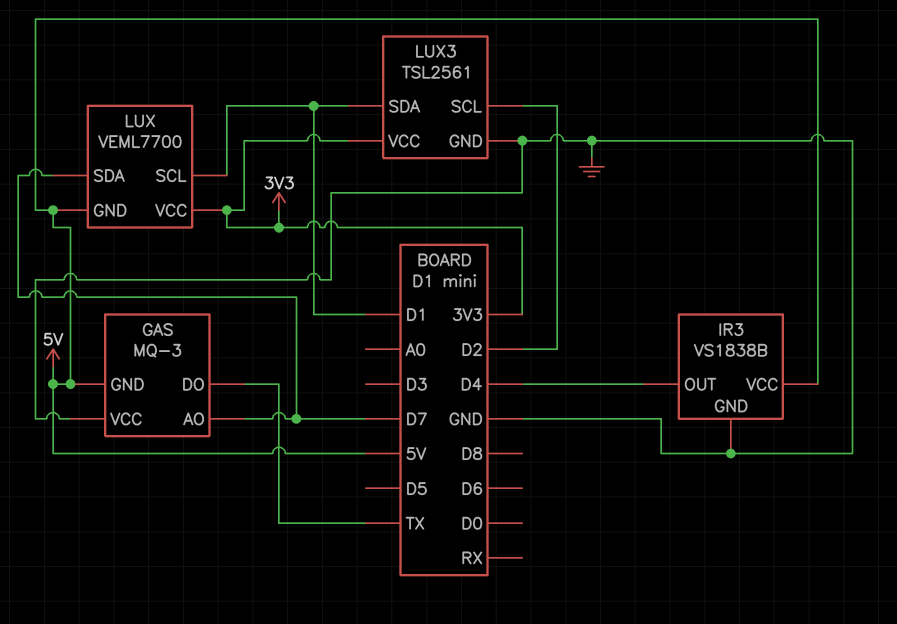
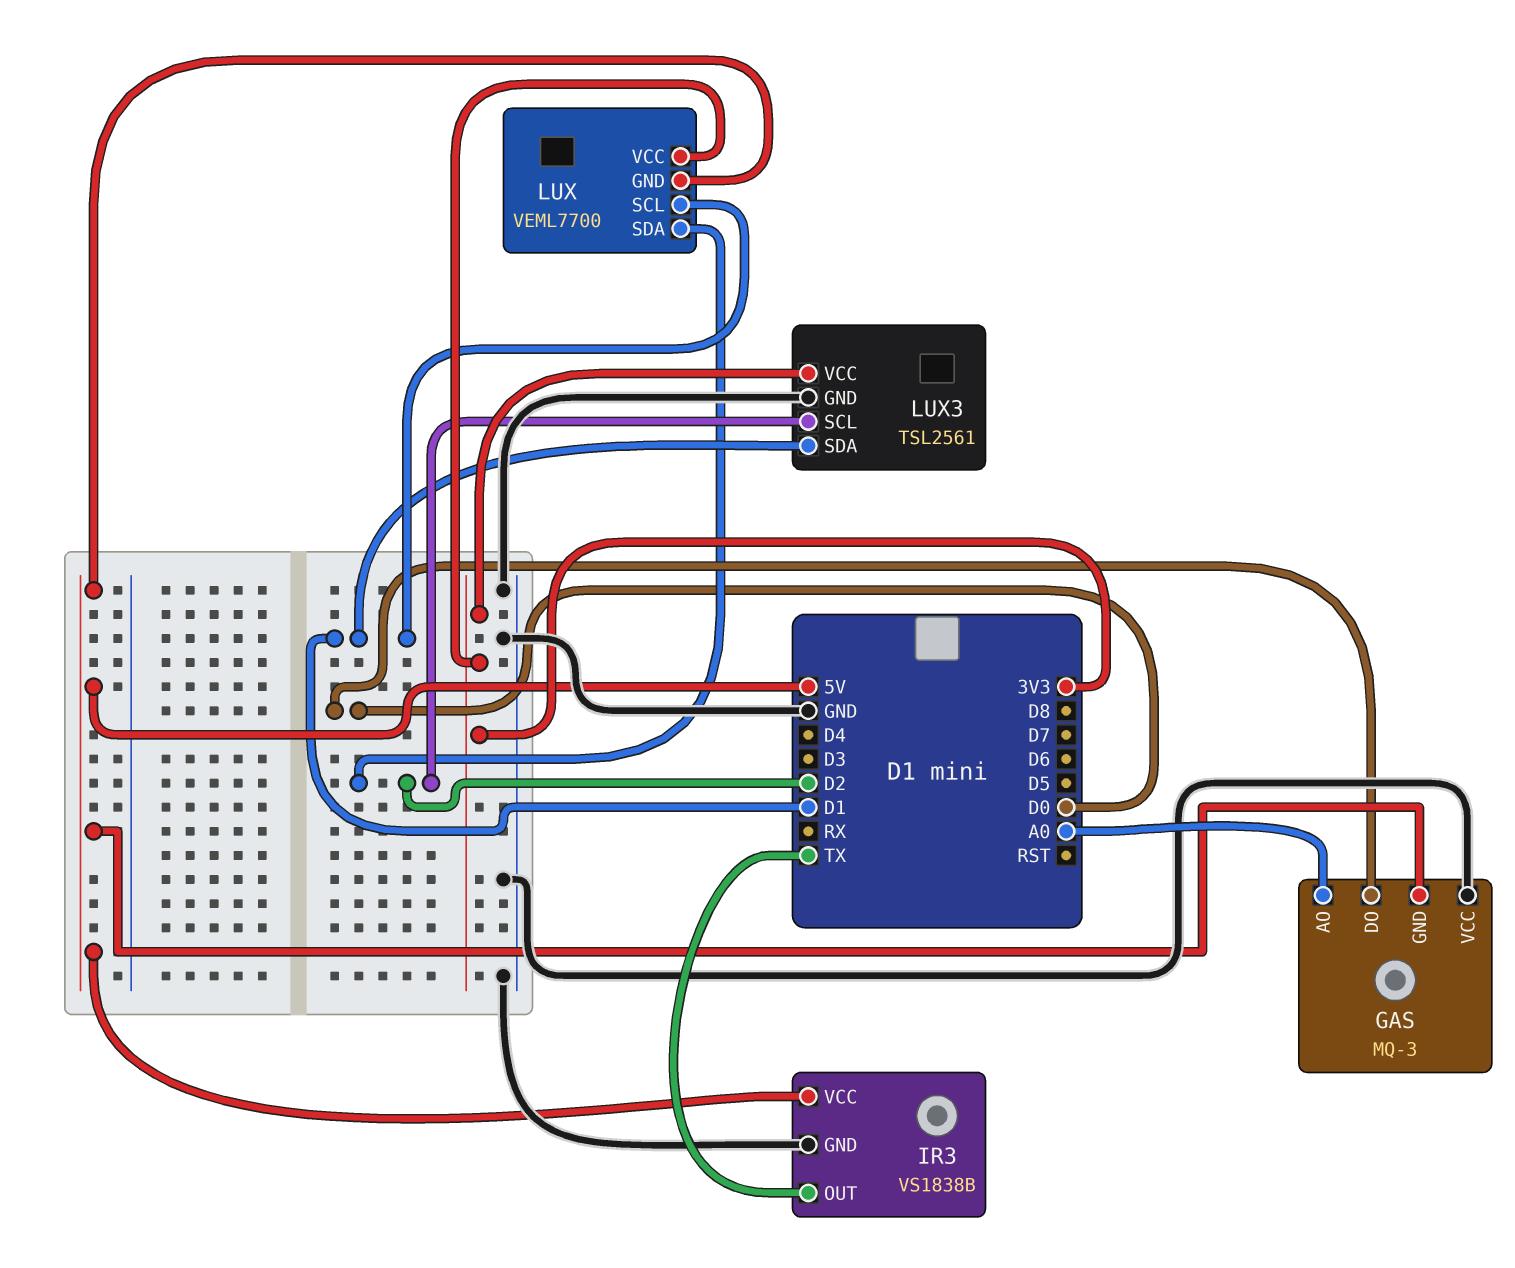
GAS pin AO: D7 -> A0
GAS pin DO: TX -> D0
IR3 pin OUT: D4 -> TX
LUX pin SDA: D7 -> D2

